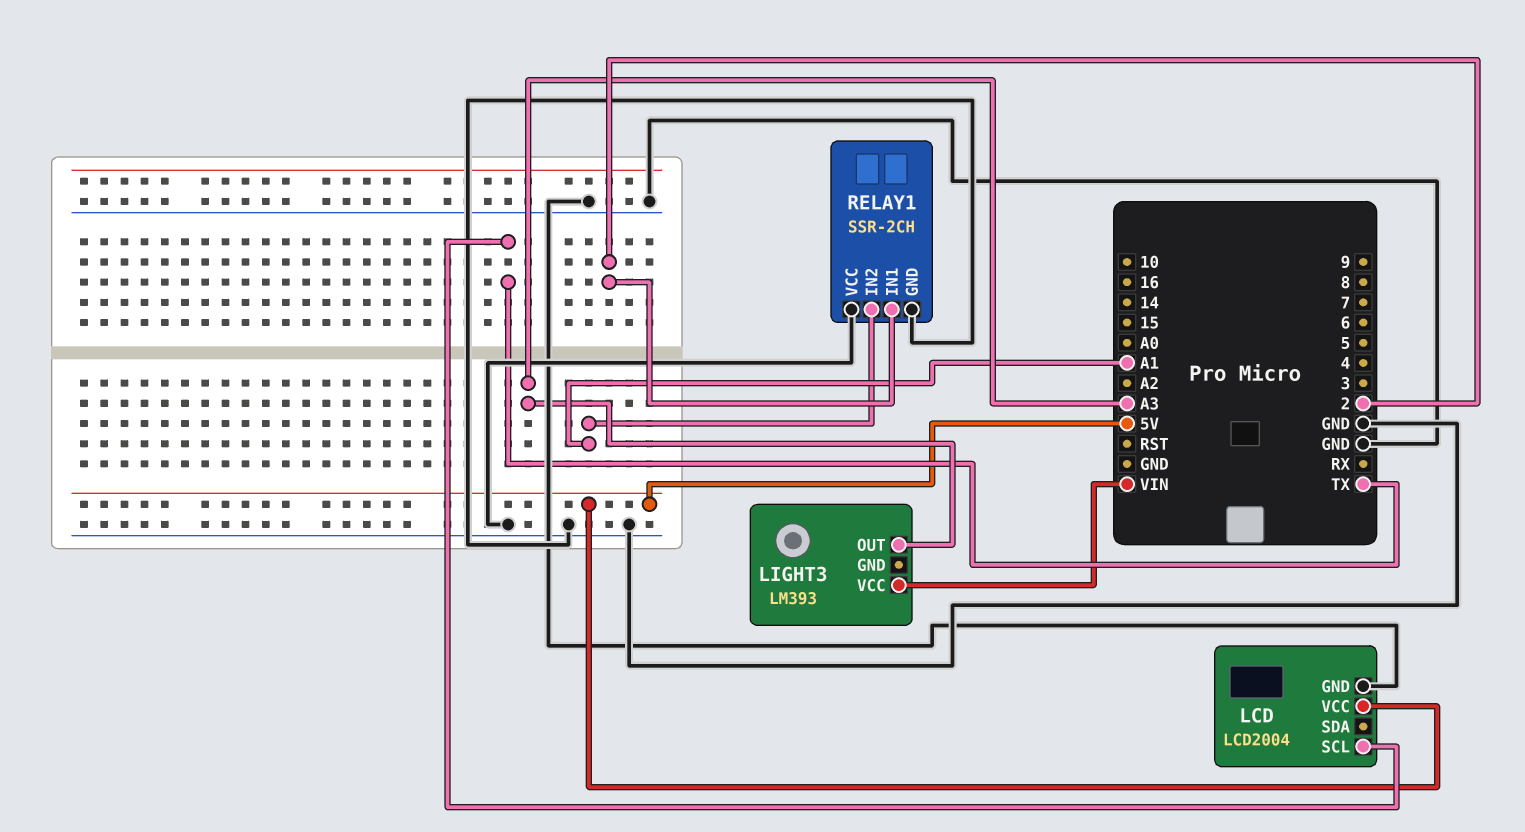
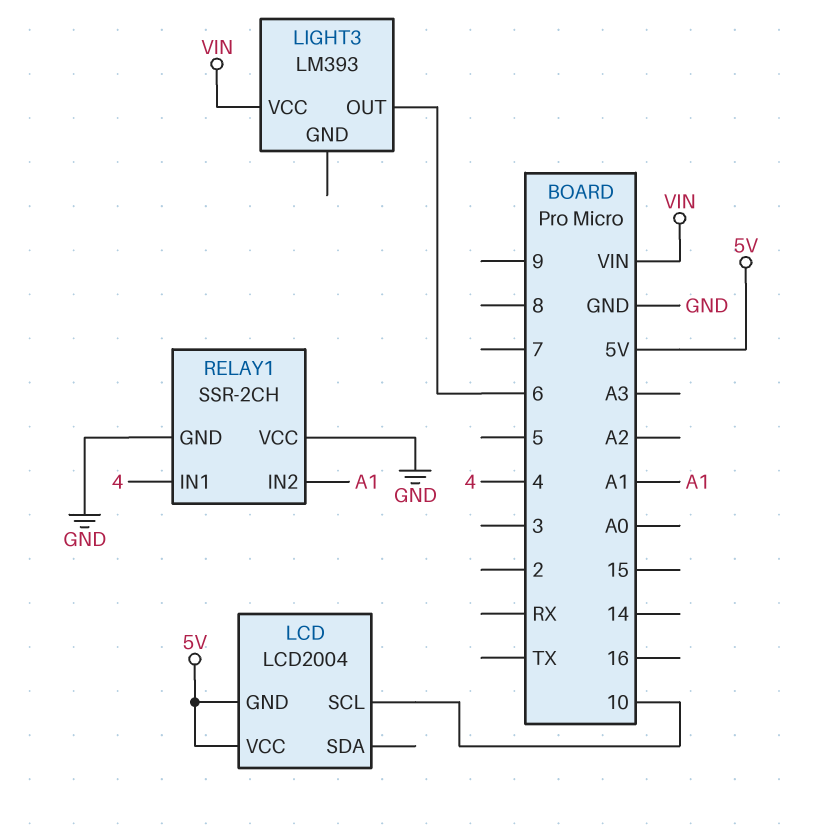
LCD pin GND: GND -> 5V
LCD pin SCL: TX -> 10
LIGHT3 pin OUT: A3 -> 6
RELAY1 pin IN1: 2 -> 4

